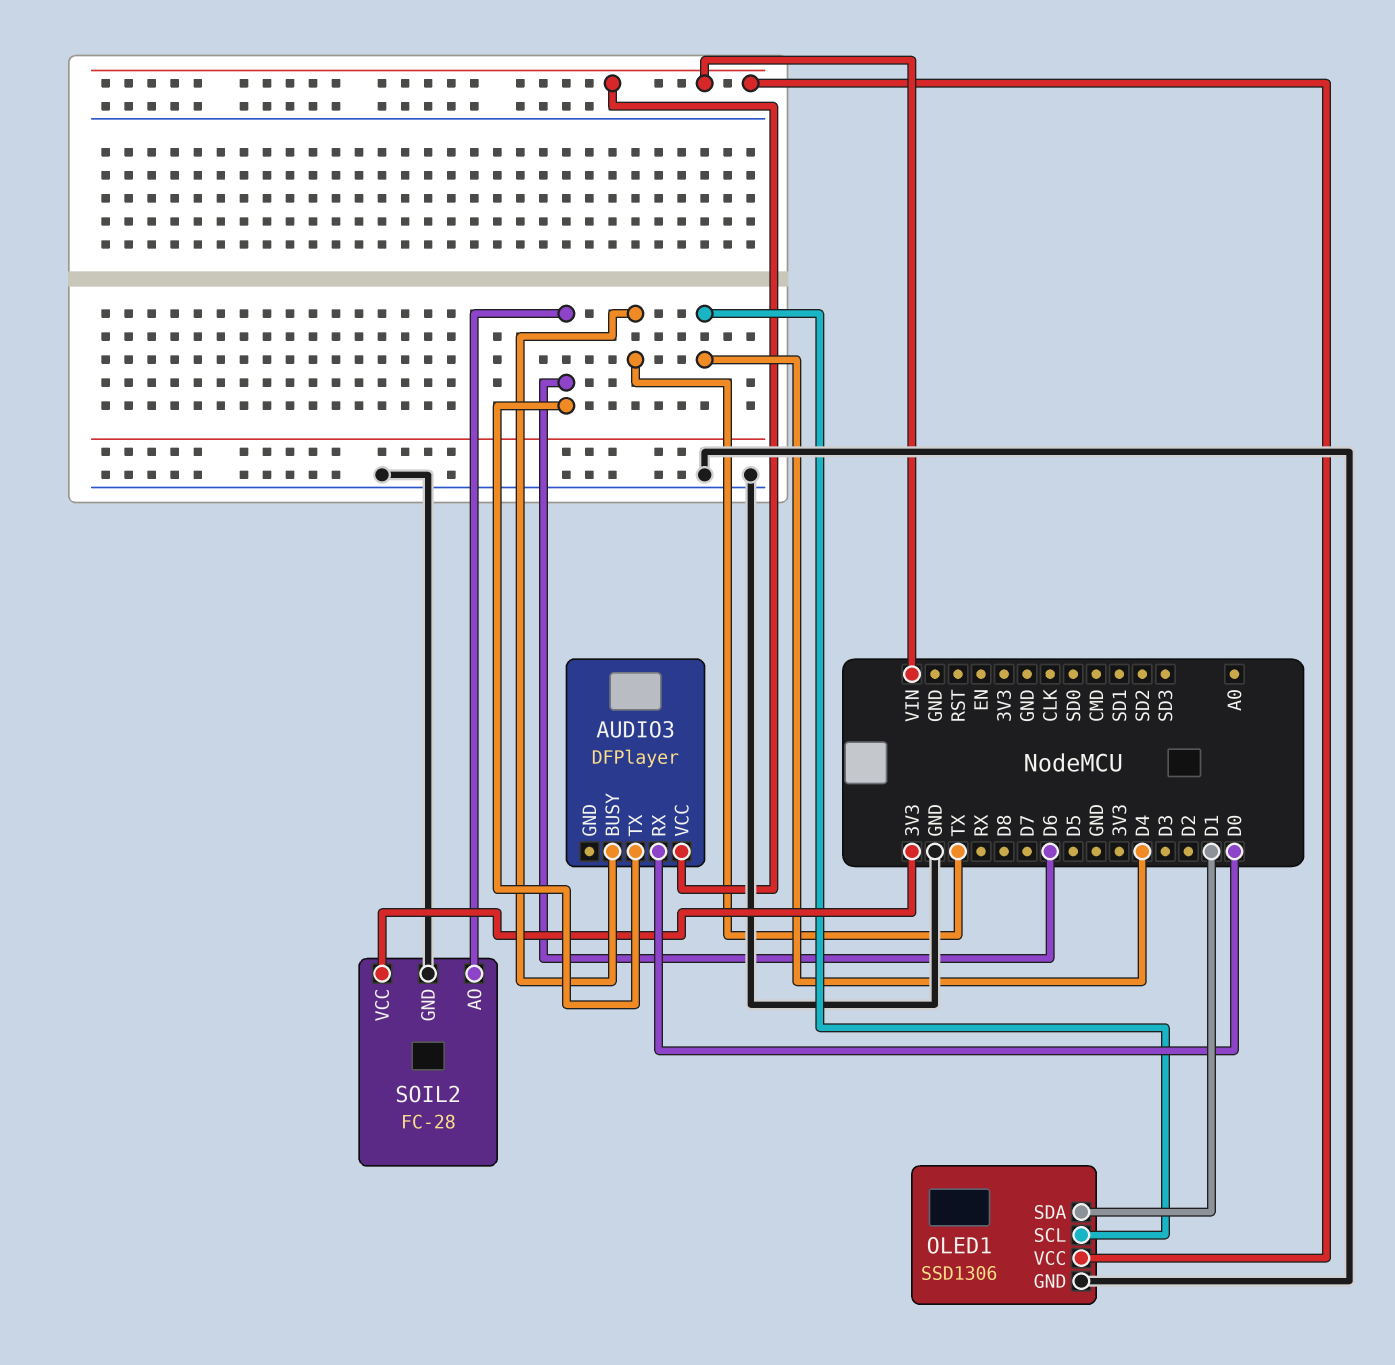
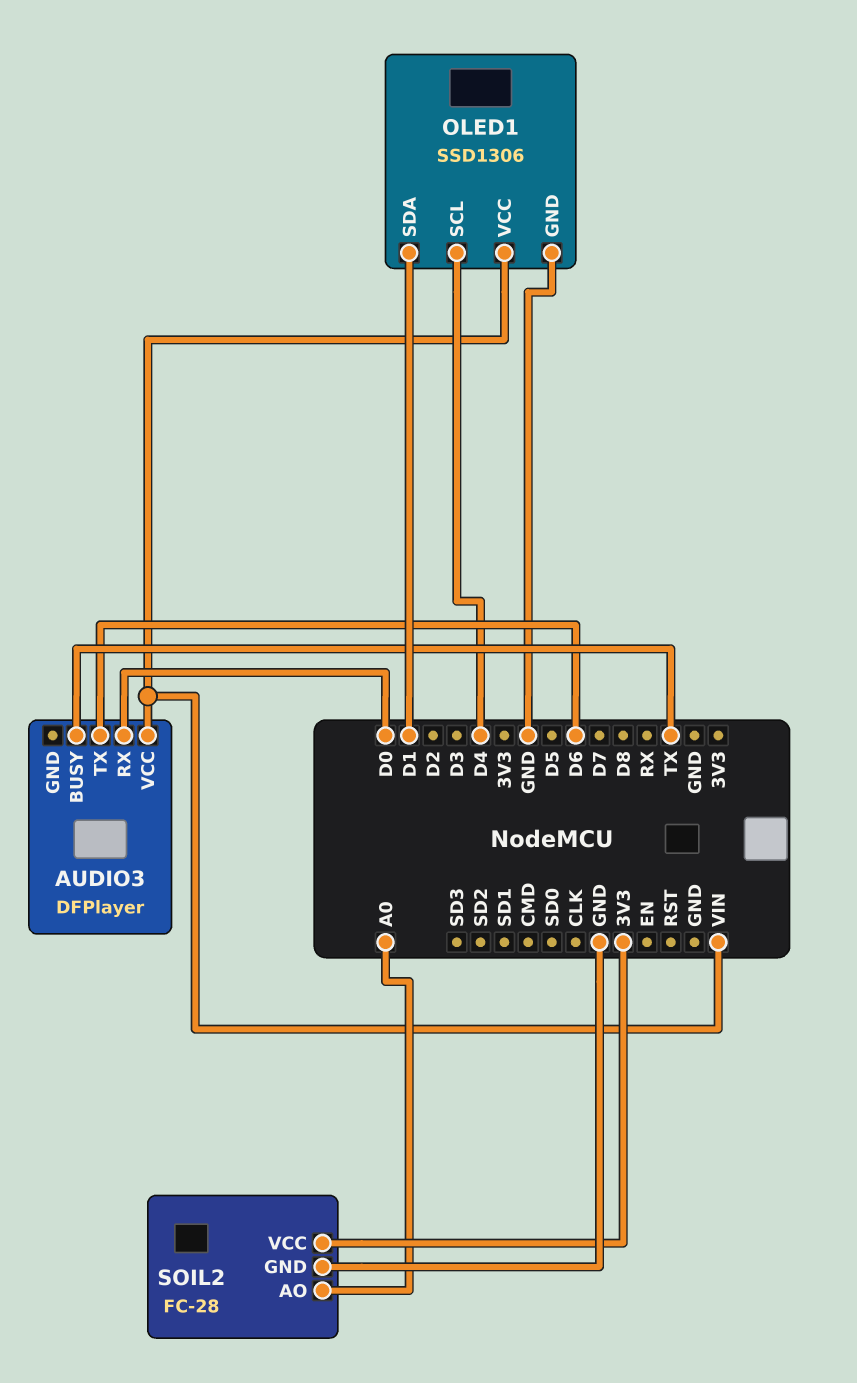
SOIL2 pin AO: D6 -> A0

